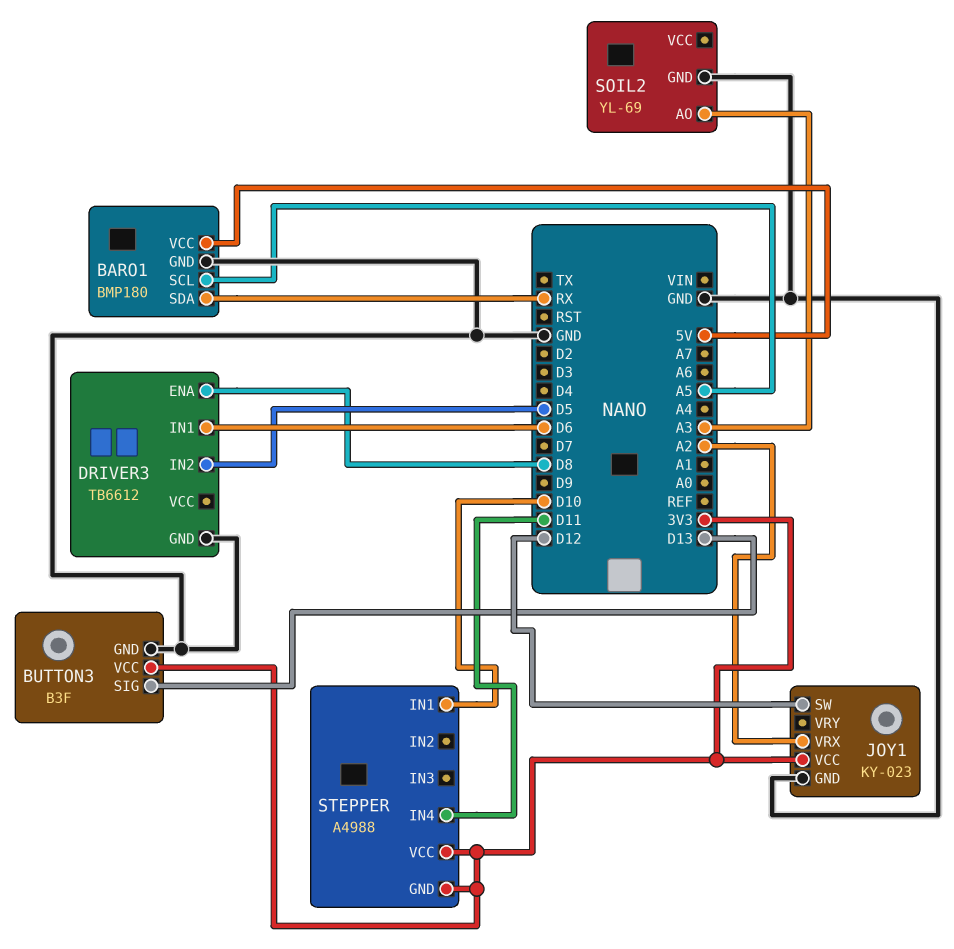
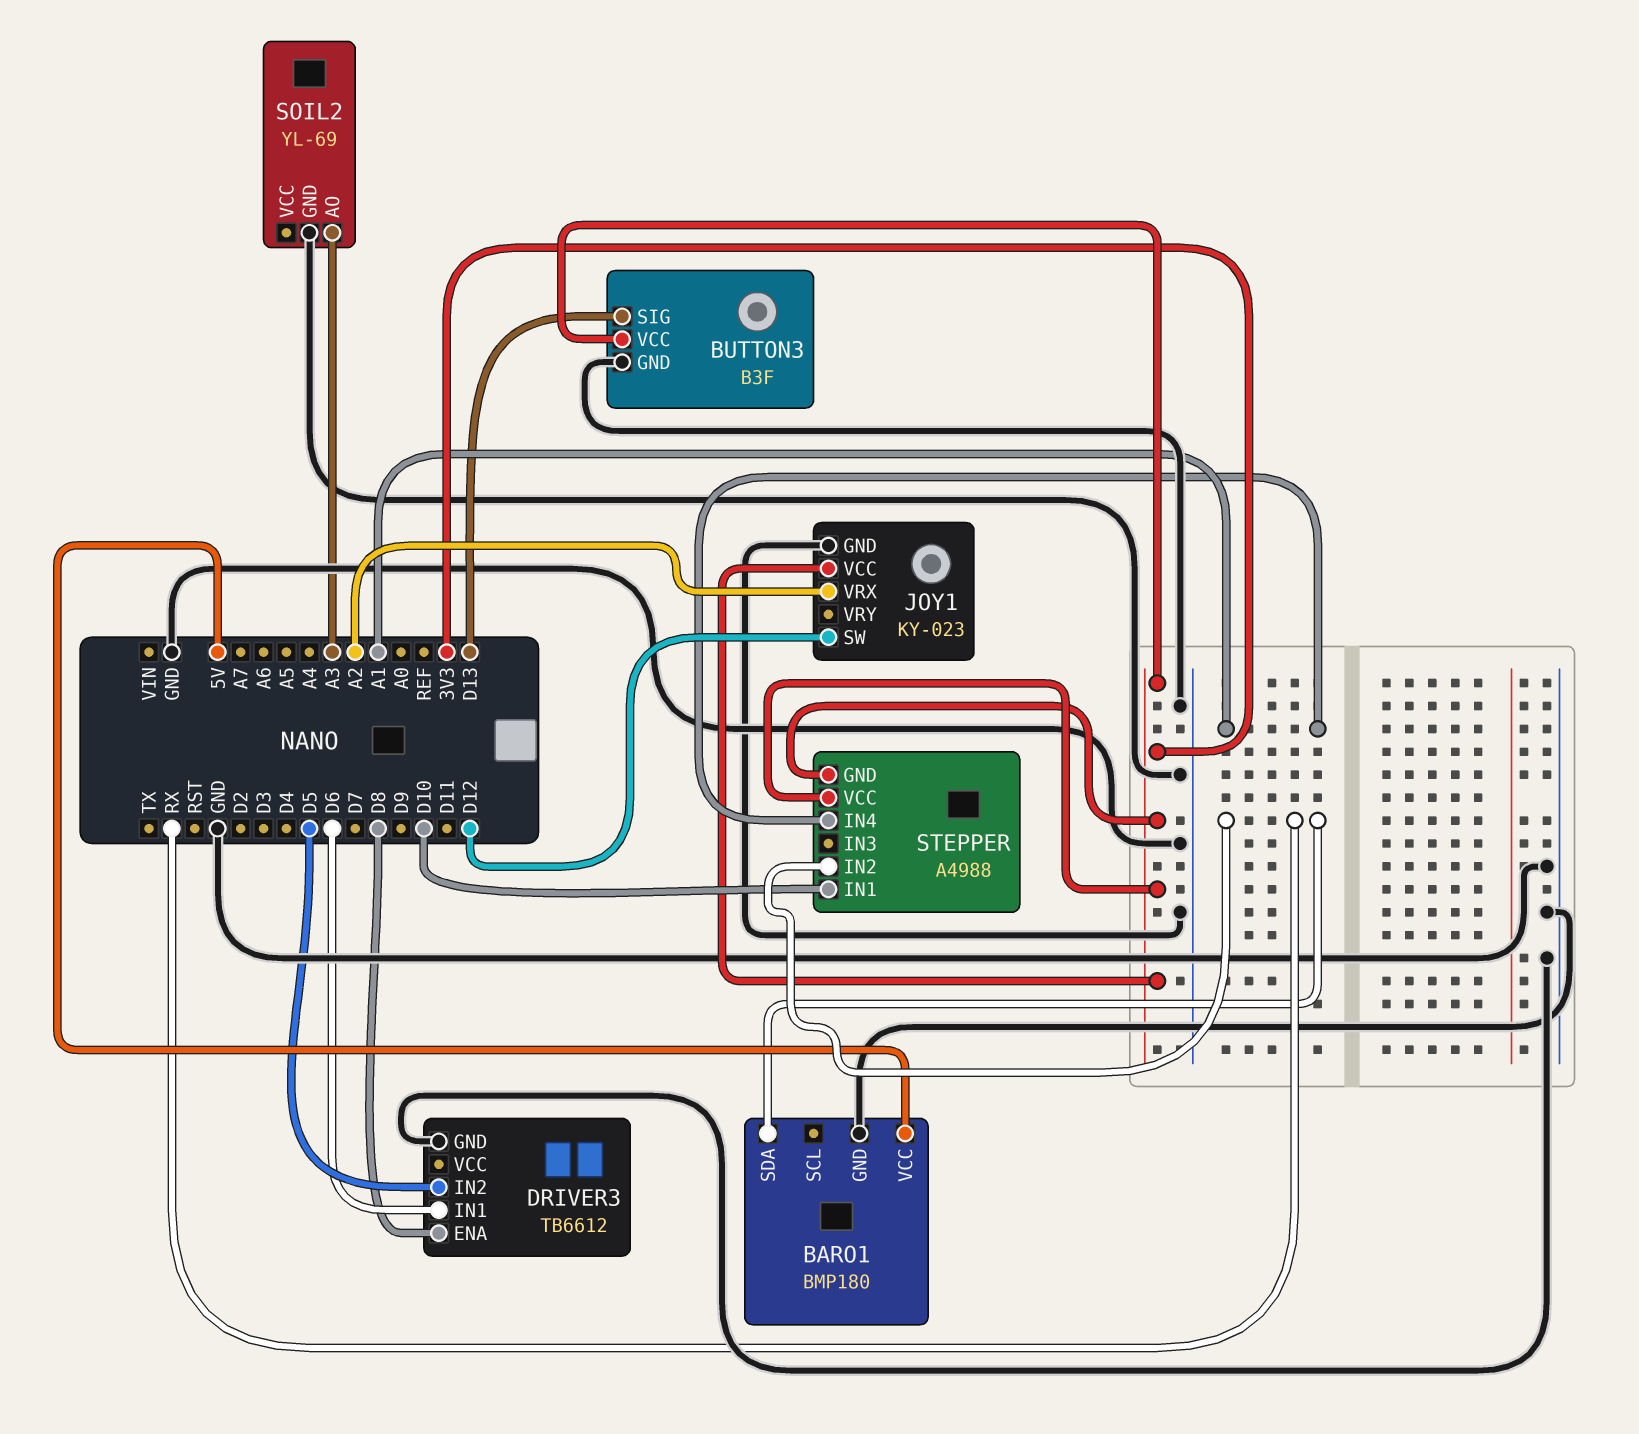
BARO1 pin SCL: A5 -> none
STEPPER pin IN2: none -> RX
STEPPER pin IN4: D11 -> A1

